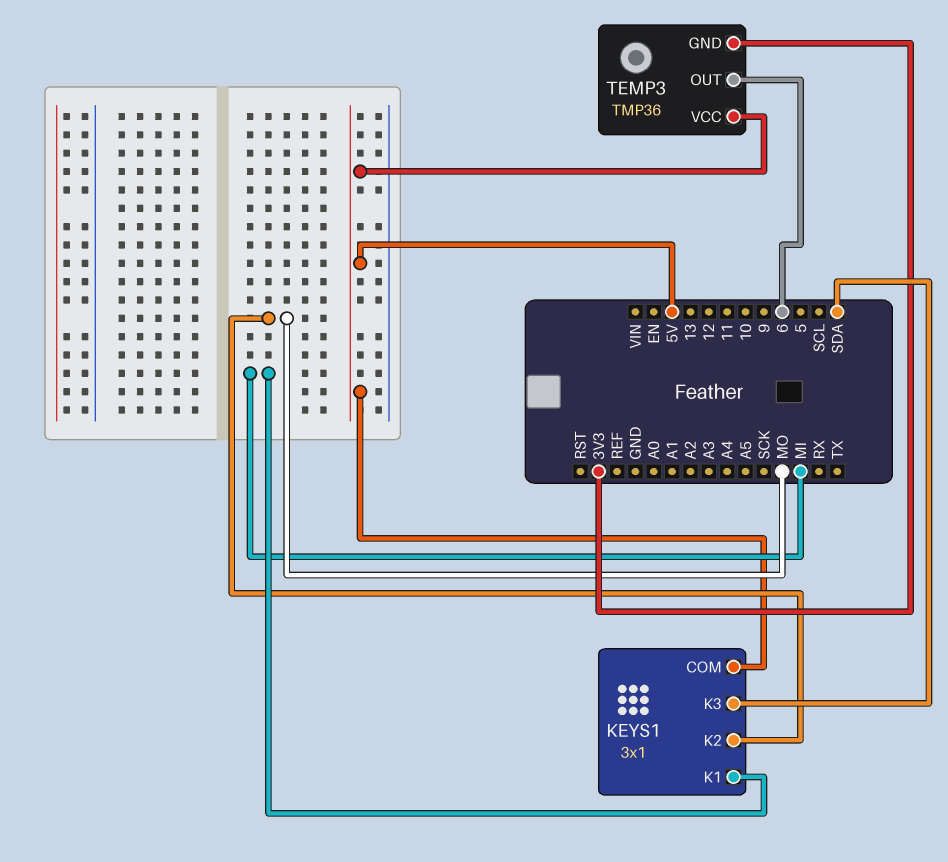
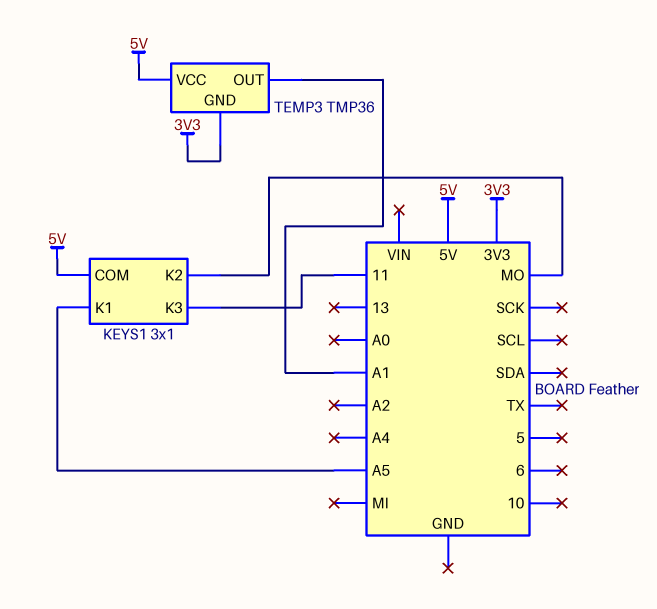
KEYS1 pin K1: MI -> A5
KEYS1 pin K3: SDA -> 11
TEMP3 pin OUT: 6 -> A1

